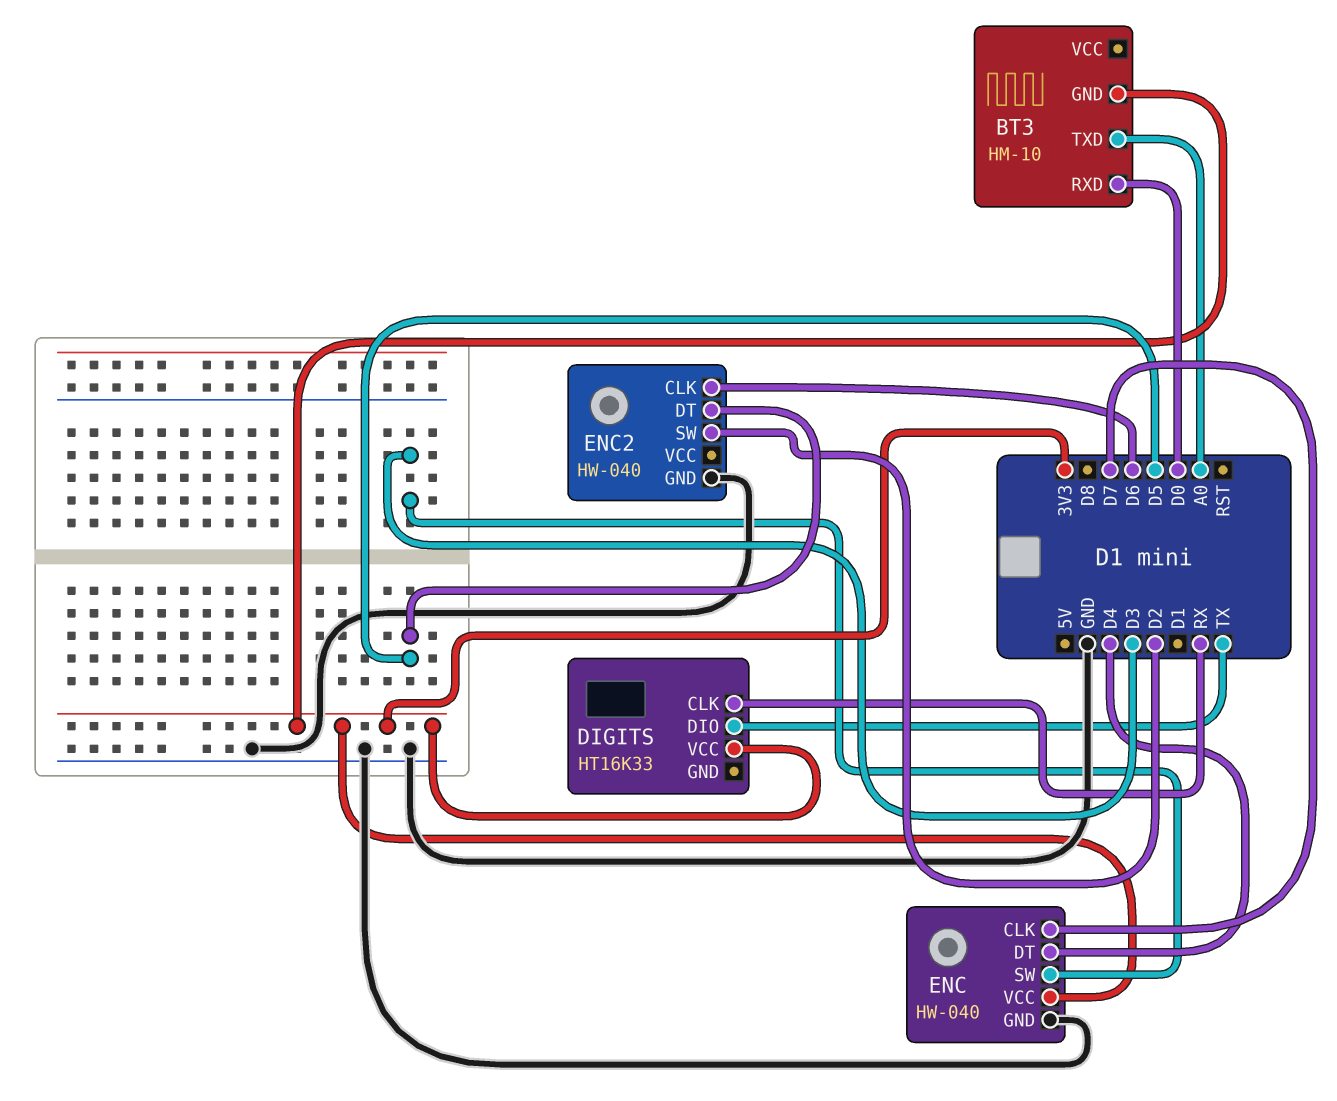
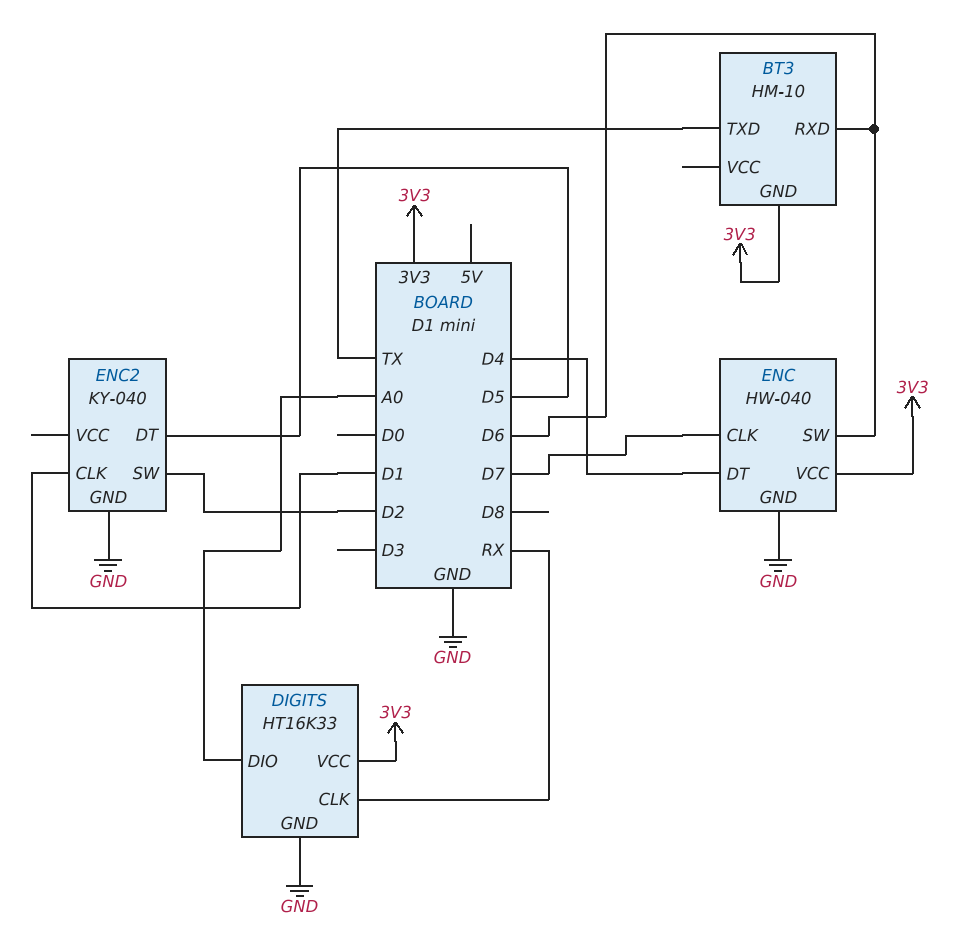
BT3 pin RXD: D0 -> D6
BT3 pin TXD: A0 -> TX
DIGITS pin DIO: TX -> A0
DIGITS pin GND: none -> GND
ENC pin SW: D3 -> D6
ENC2: HW-040 -> KY-040
ENC2 pin CLK: D6 -> D1

